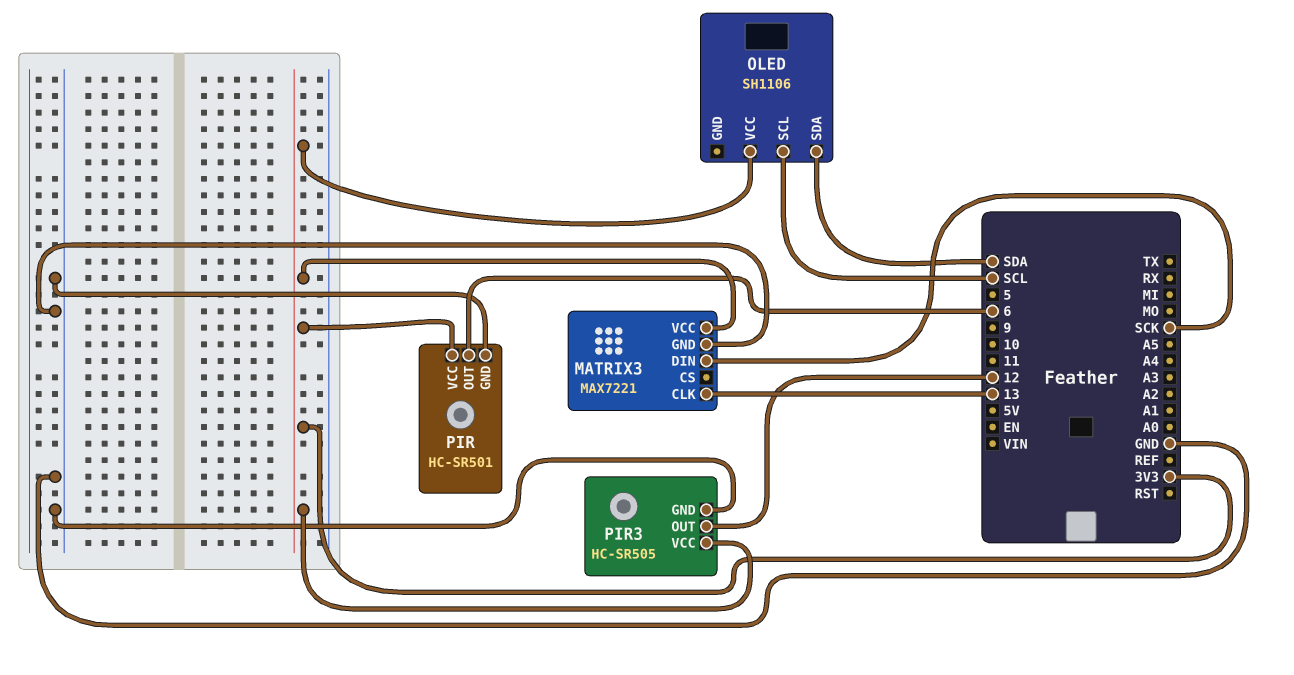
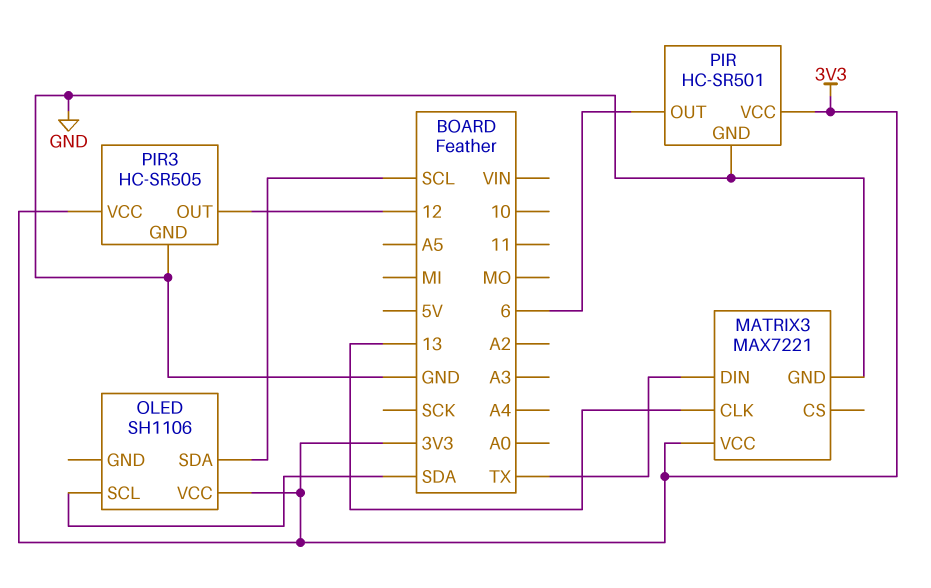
MATRIX3 pin DIN: SCK -> TX
OLED pin SCL: SCL -> SDA
OLED pin SDA: SDA -> SCL

